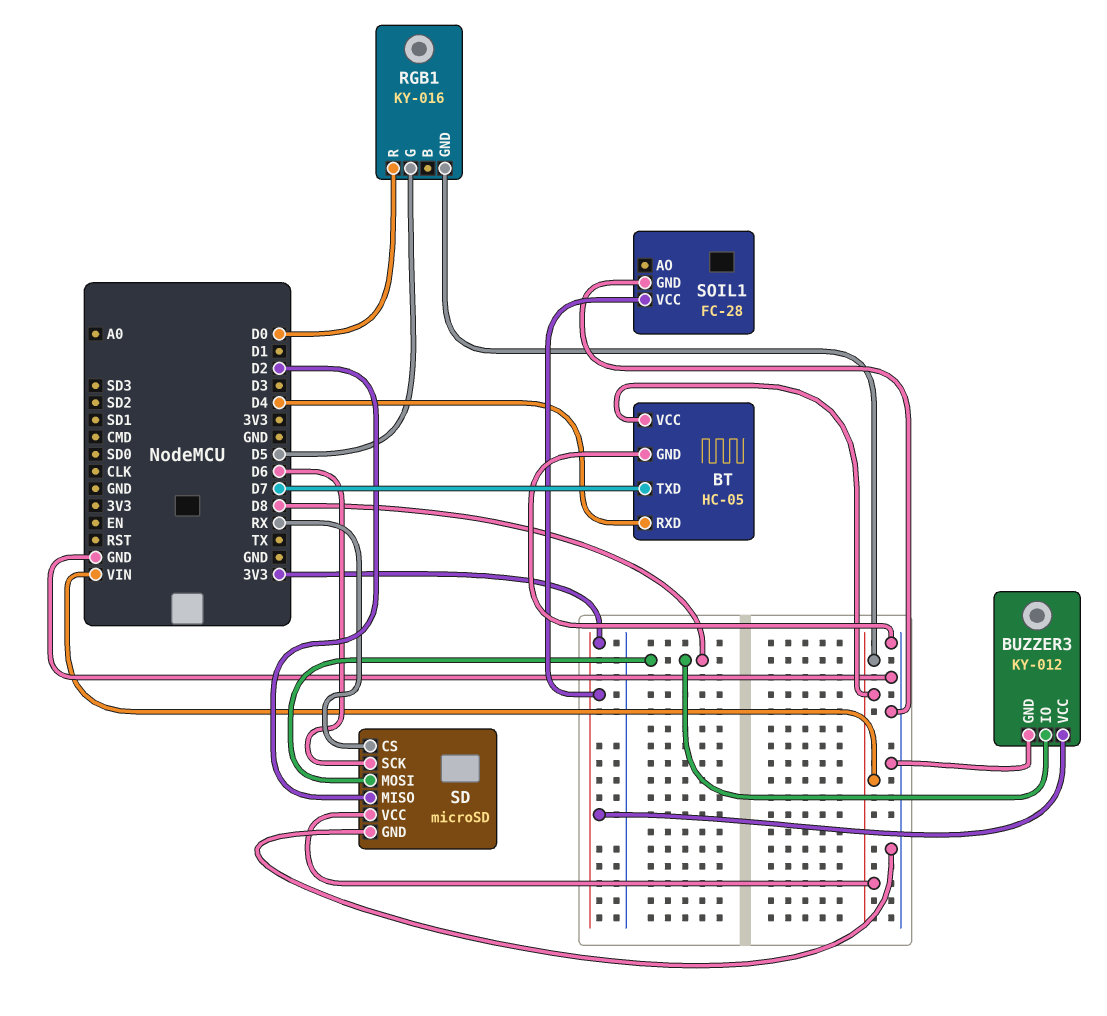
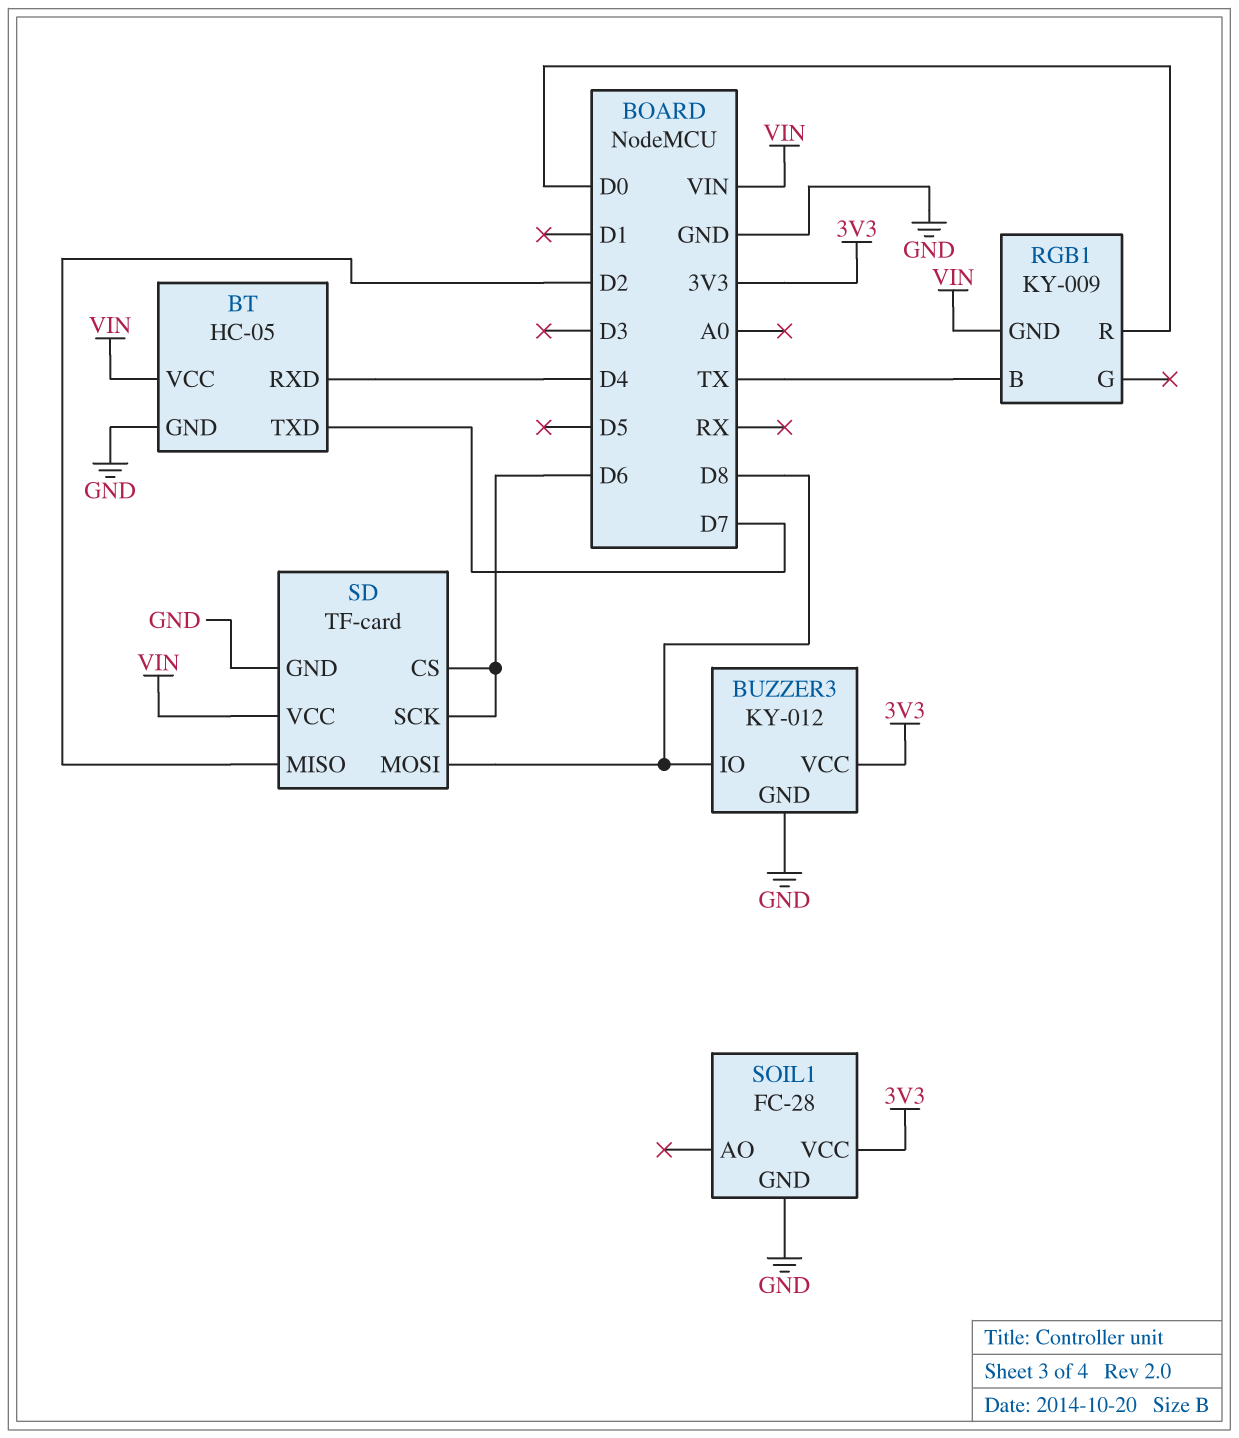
RGB1: KY-016 -> KY-009
RGB1 pin B: none -> TX
RGB1 pin G: D5 -> none
SD: microSD -> TF-card
SD pin CS: RX -> D6

